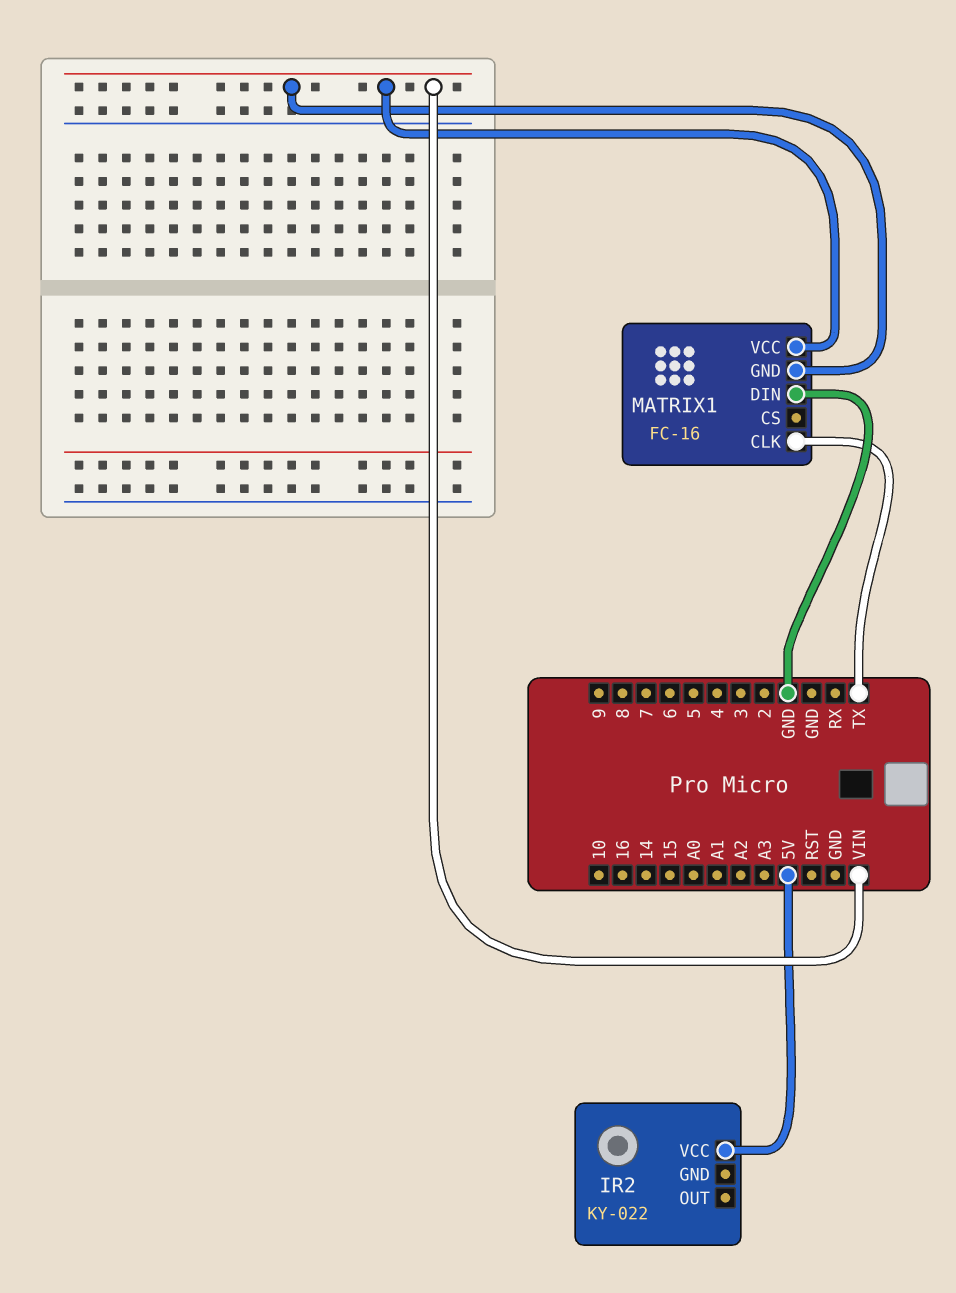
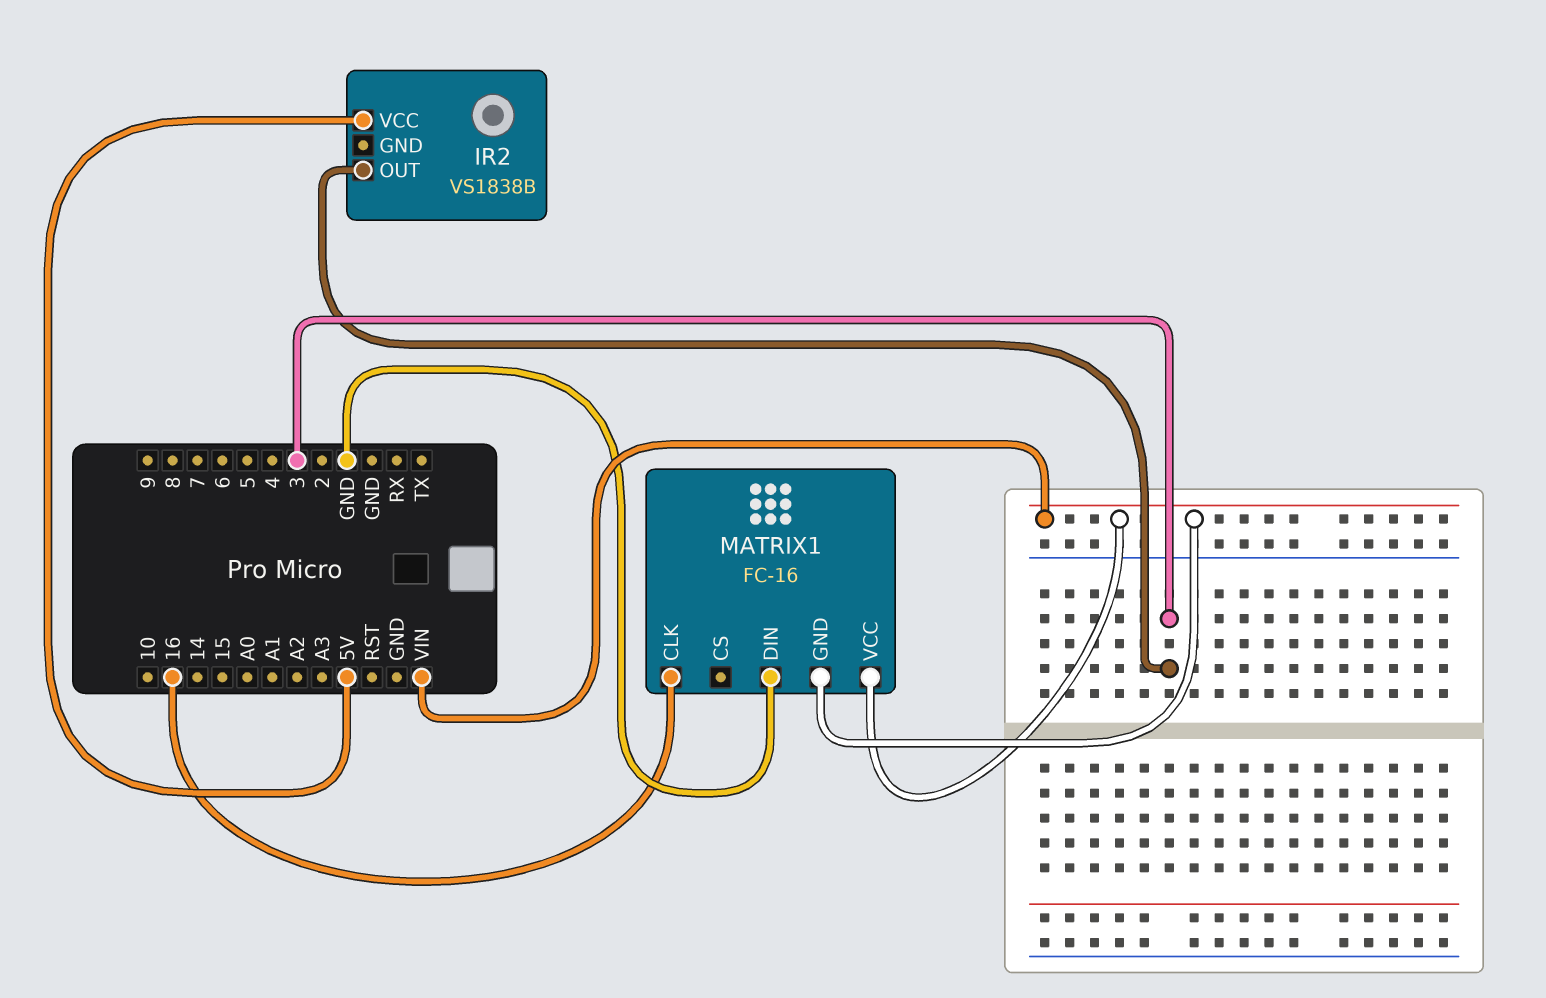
IR2: KY-022 -> VS1838B
IR2 pin OUT: none -> 3
MATRIX1 pin CLK: TX -> 16

